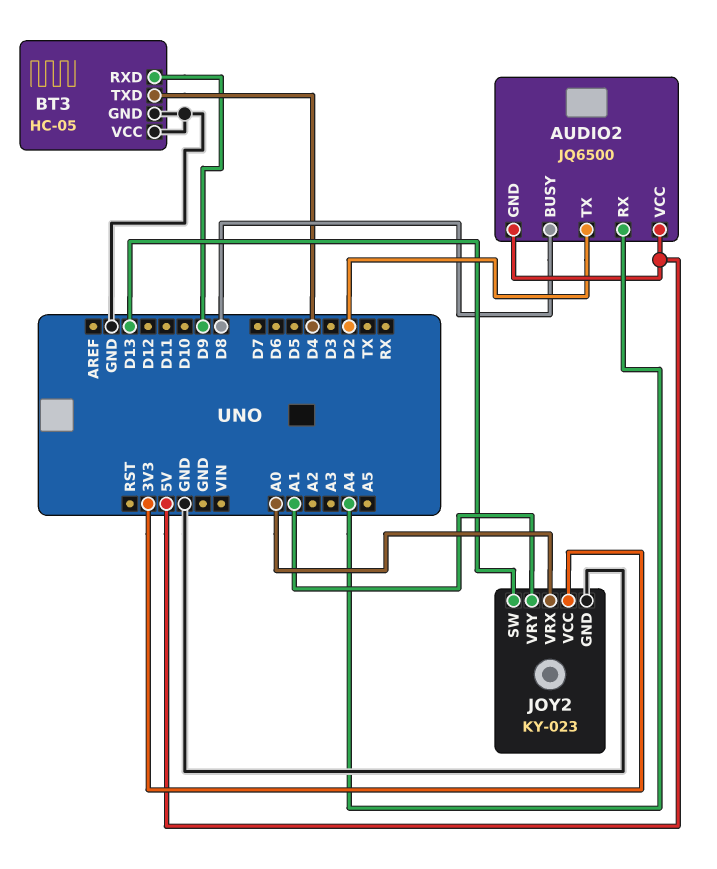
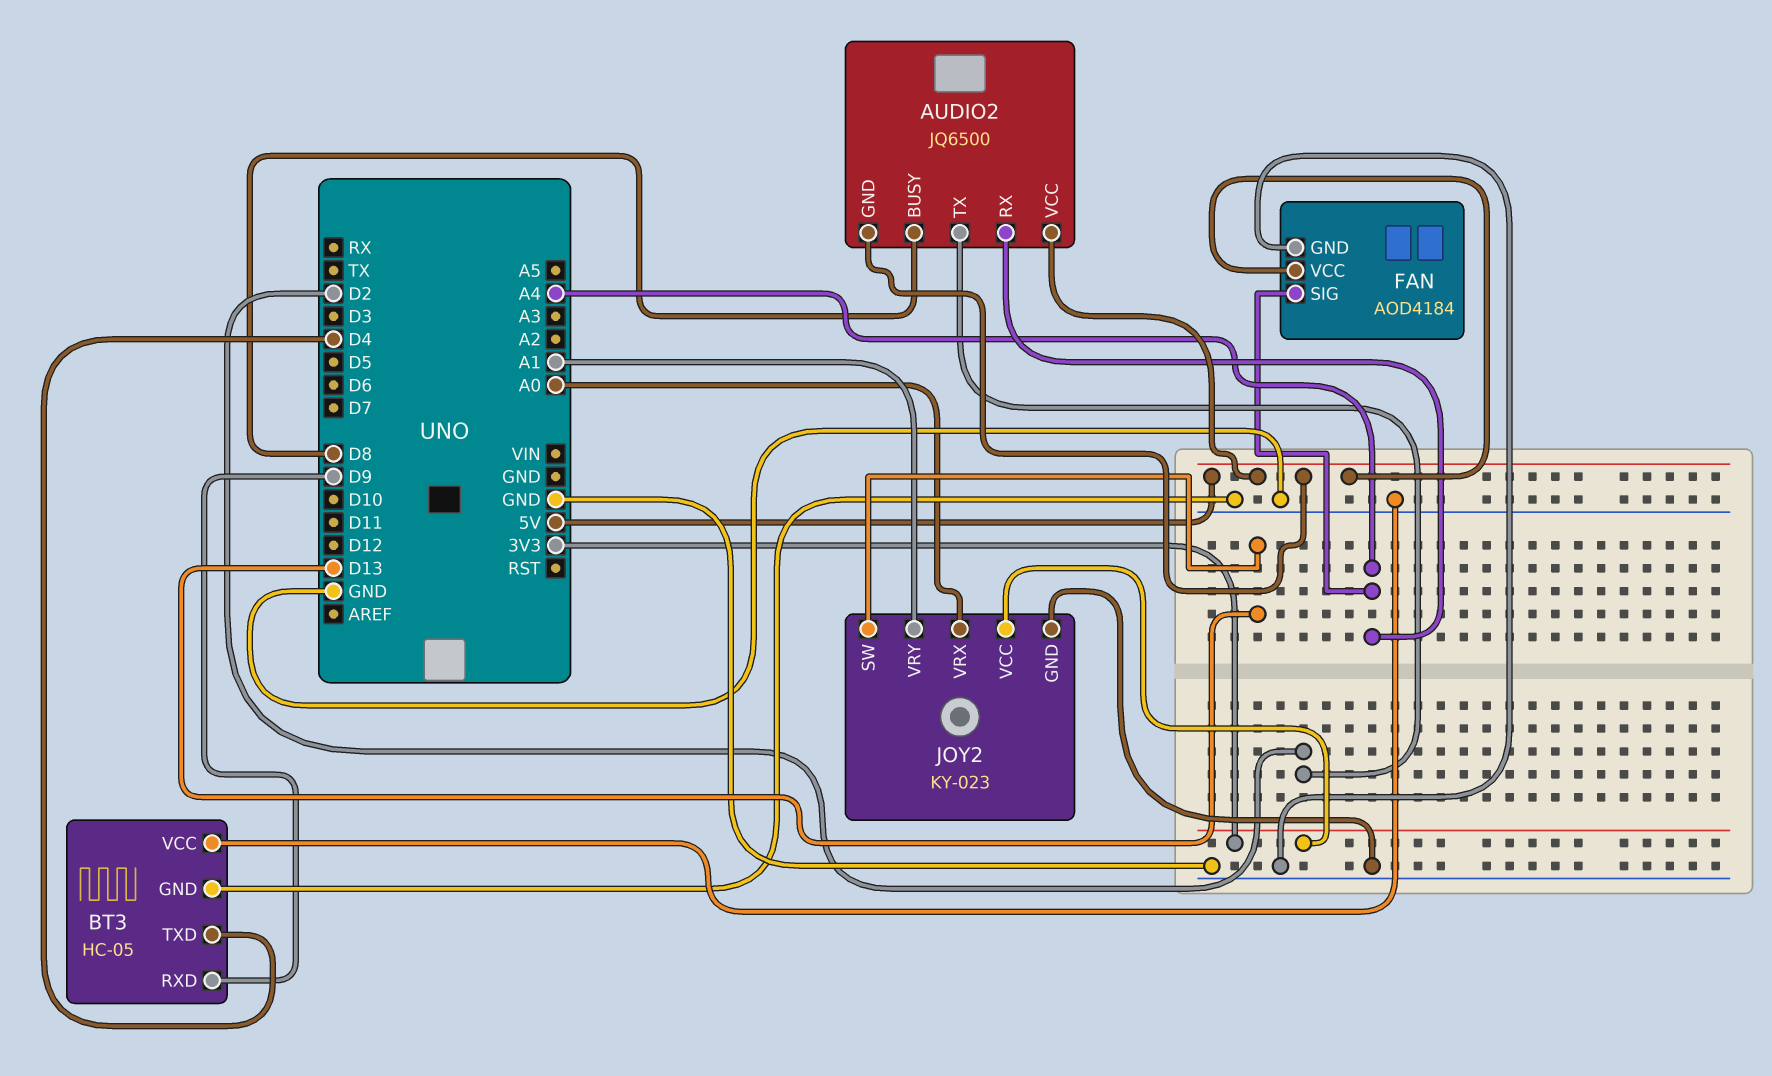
FAN: none -> AOD4184
FAN pin GND: none -> GND
FAN pin SIG: none -> A4
FAN pin VCC: none -> 5V

